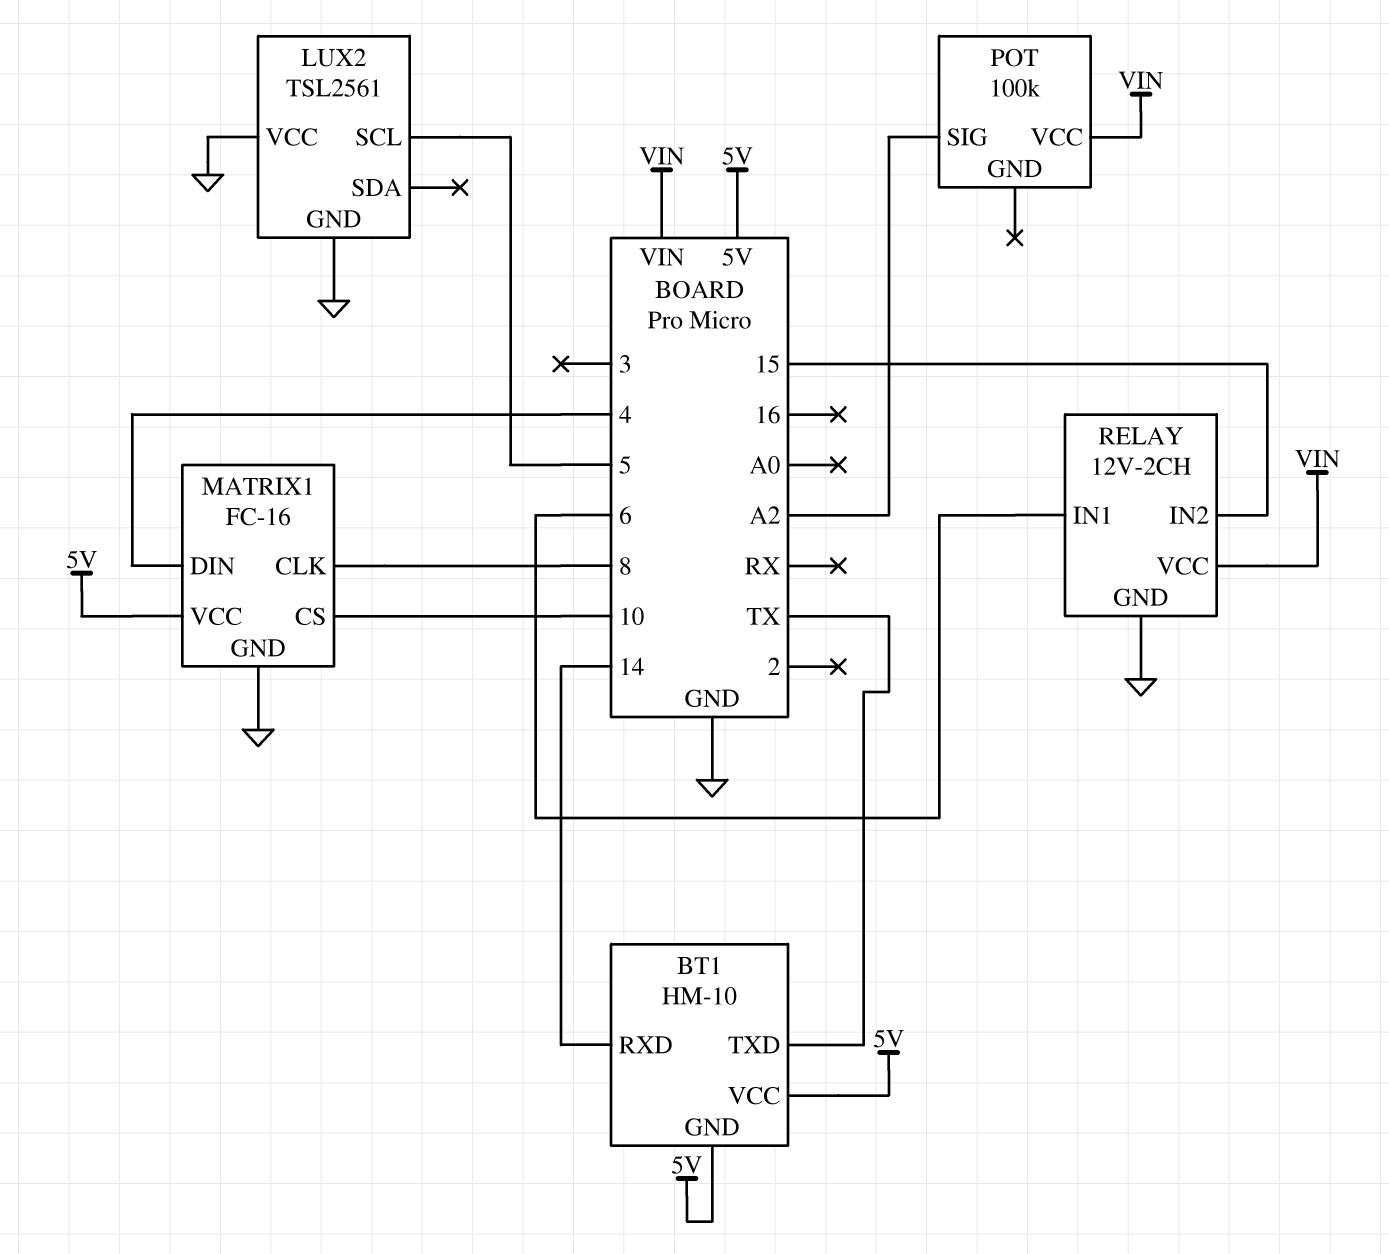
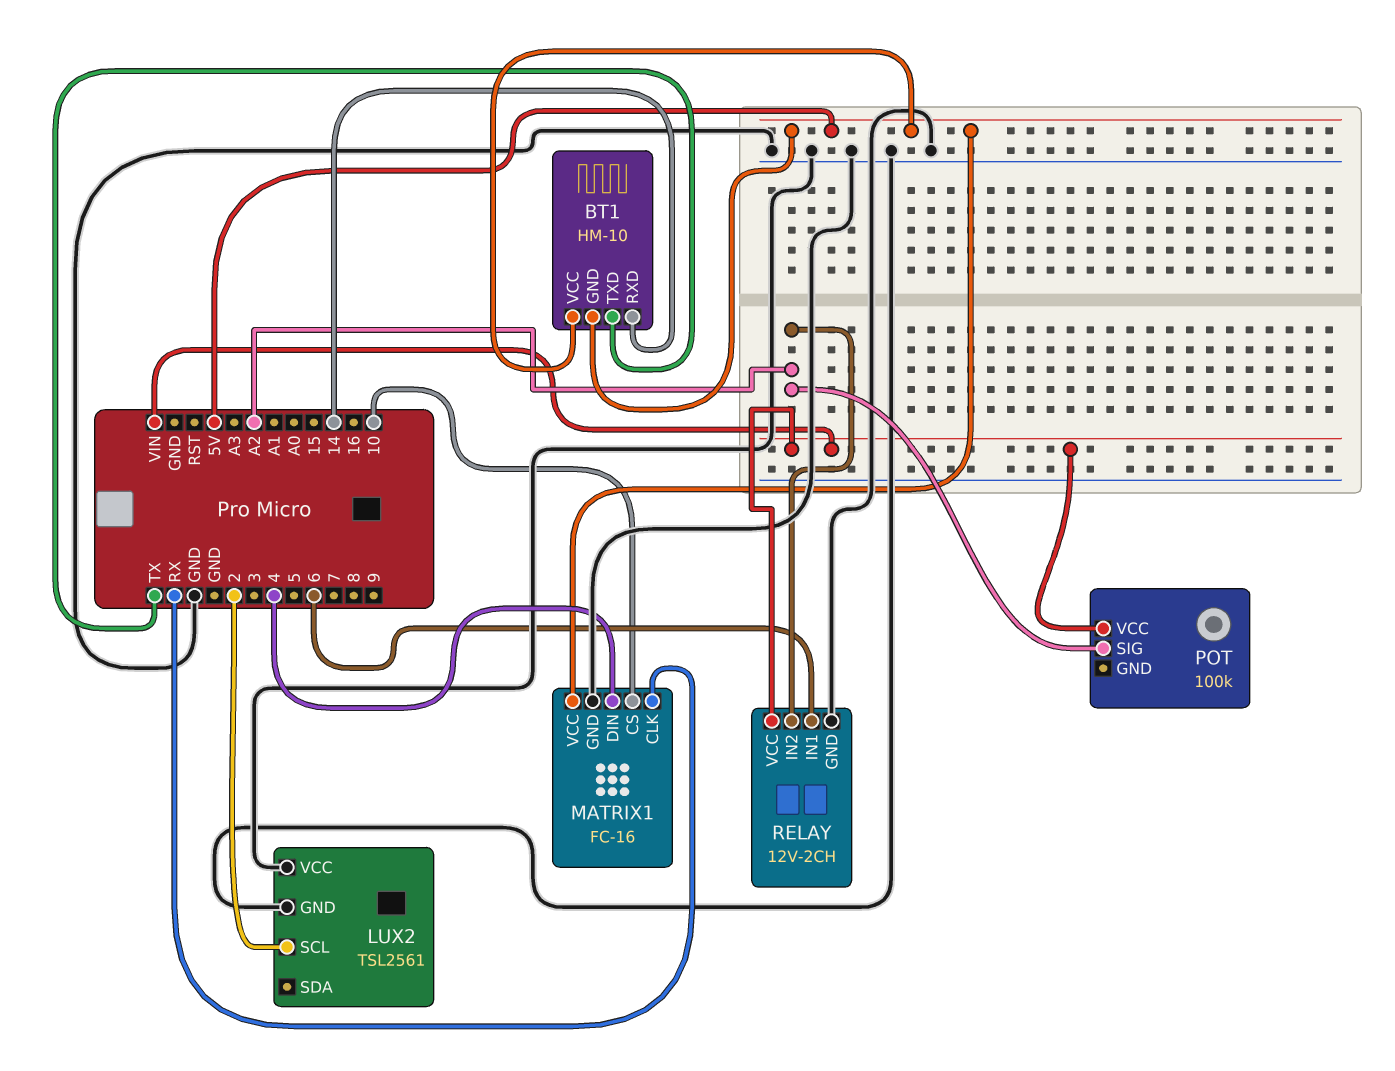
LUX2 pin SCL: 5 -> 2
MATRIX1 pin CLK: 8 -> RX
RELAY pin IN2: 15 -> A2

